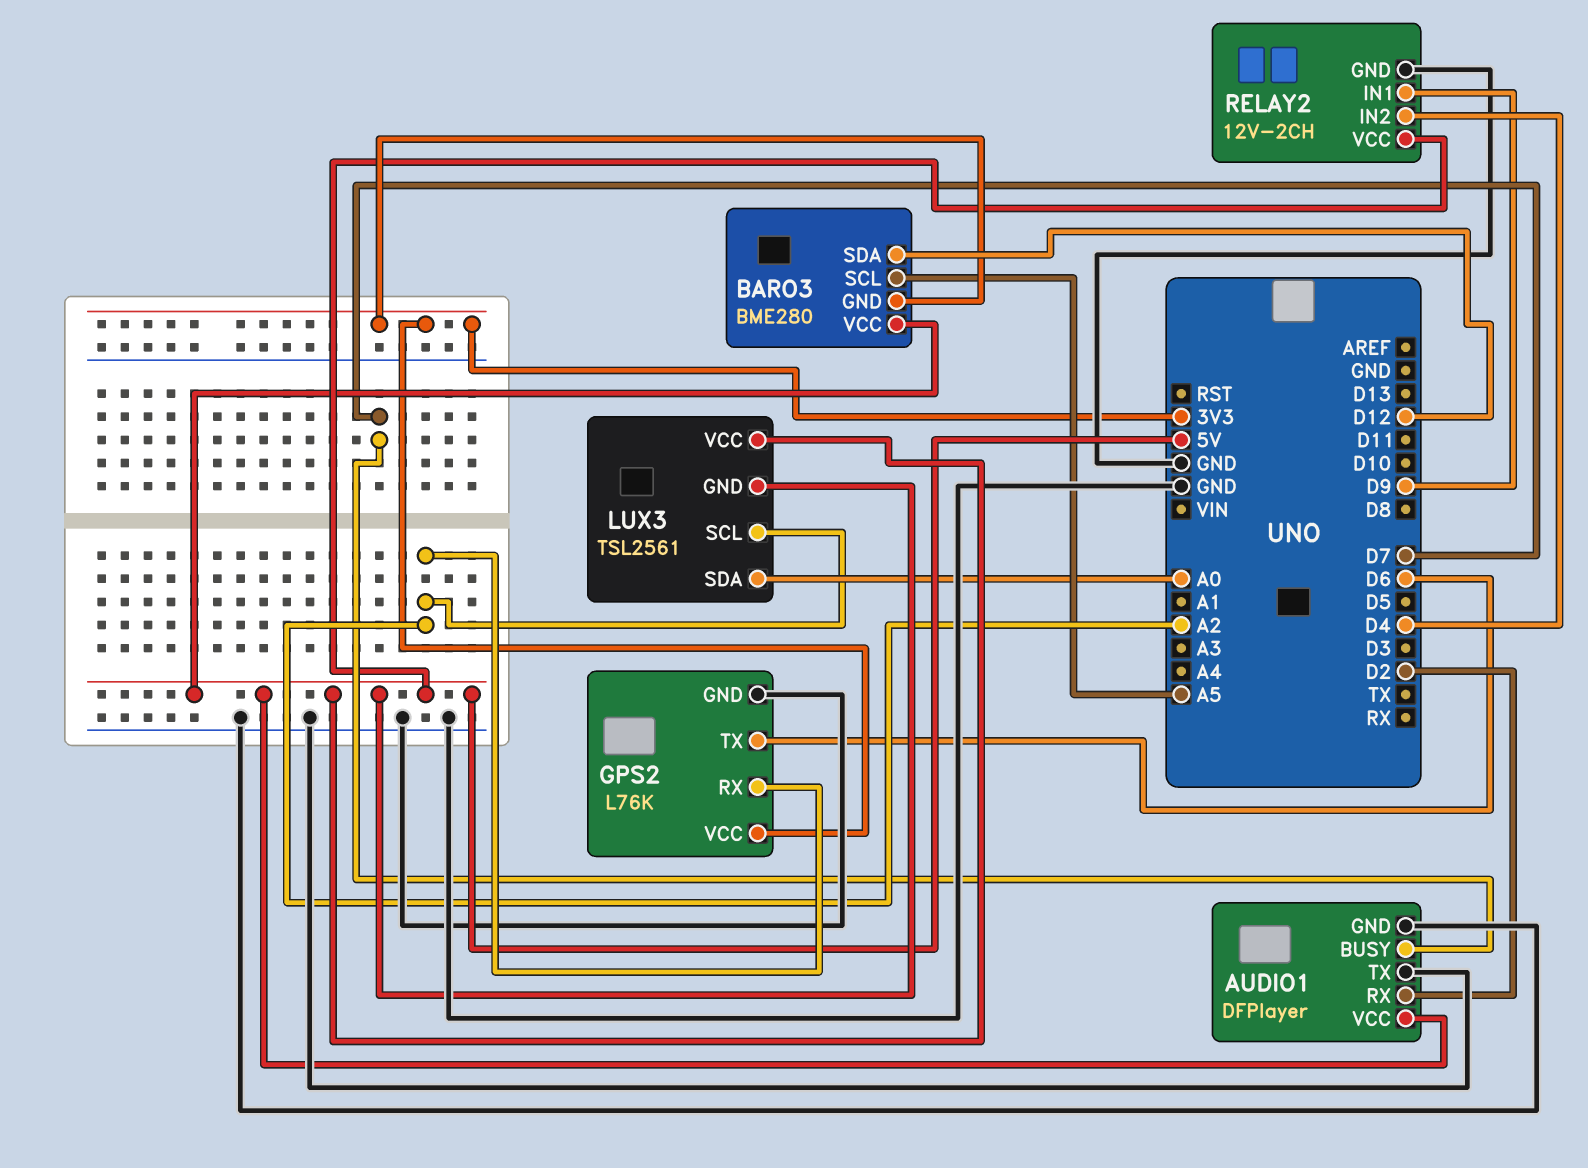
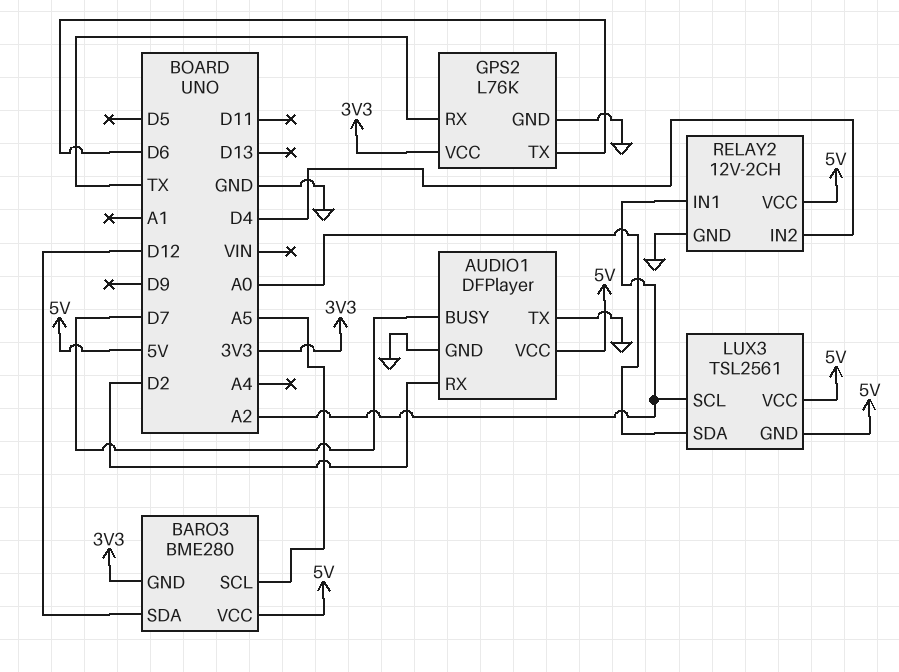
GPS2 pin RX: A2 -> TX
RELAY2 pin IN1: D9 -> A2

